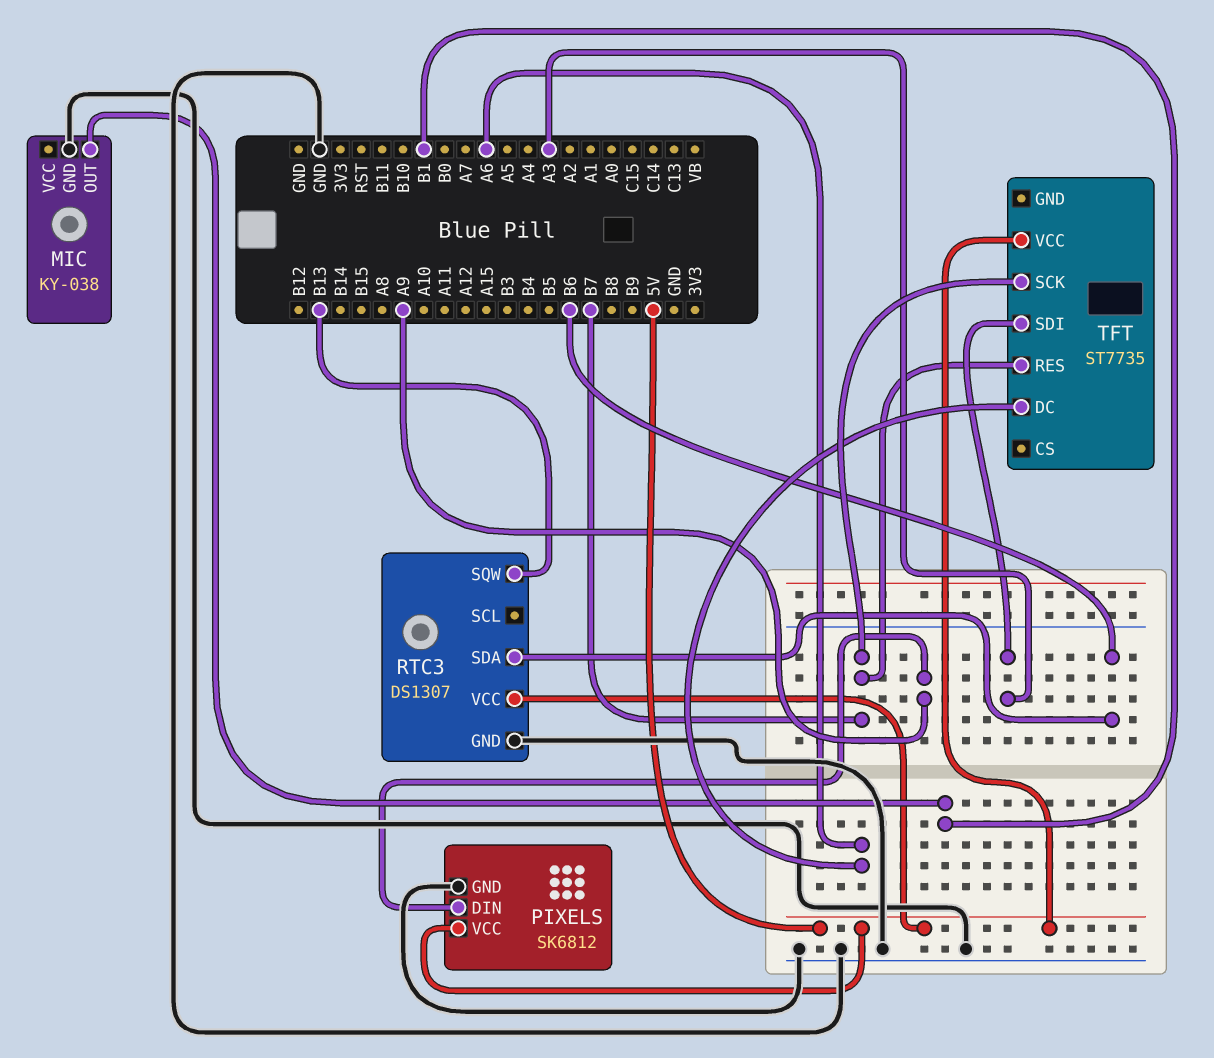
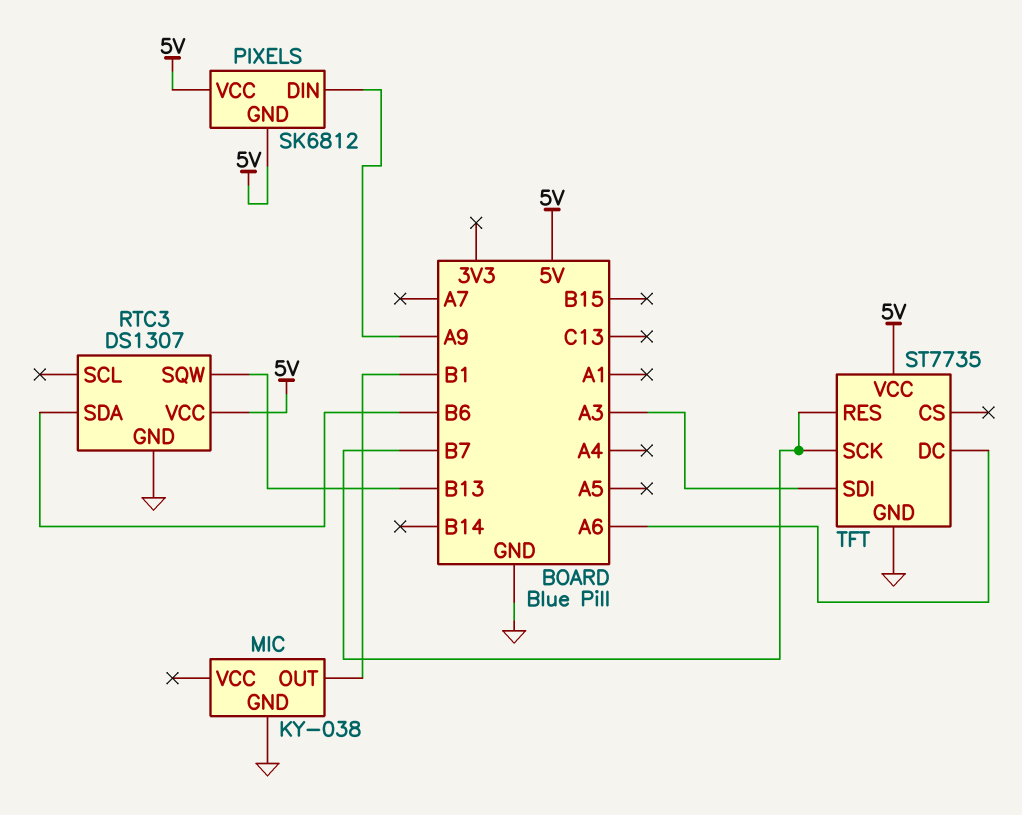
PIXELS pin GND: GND -> 5V
TFT pin GND: none -> GND

